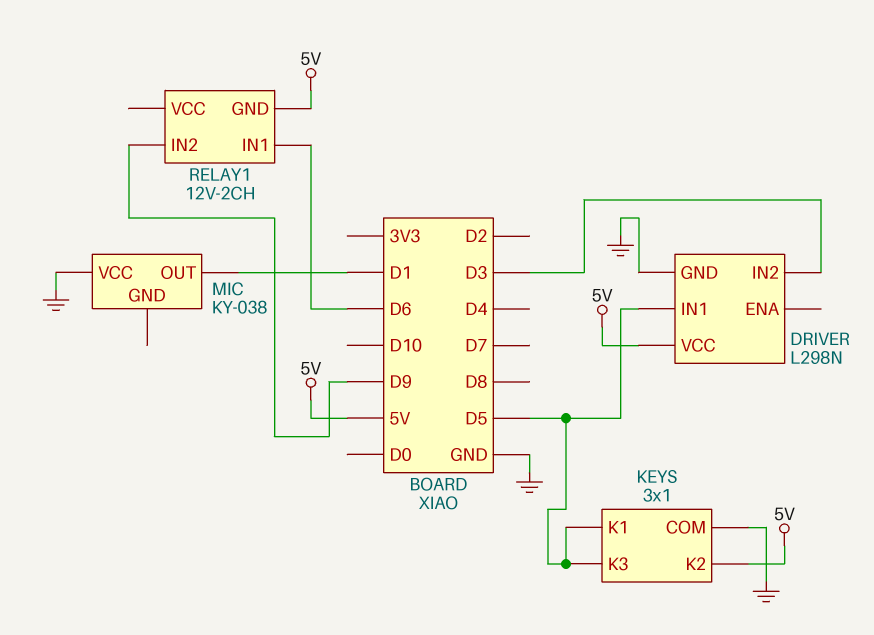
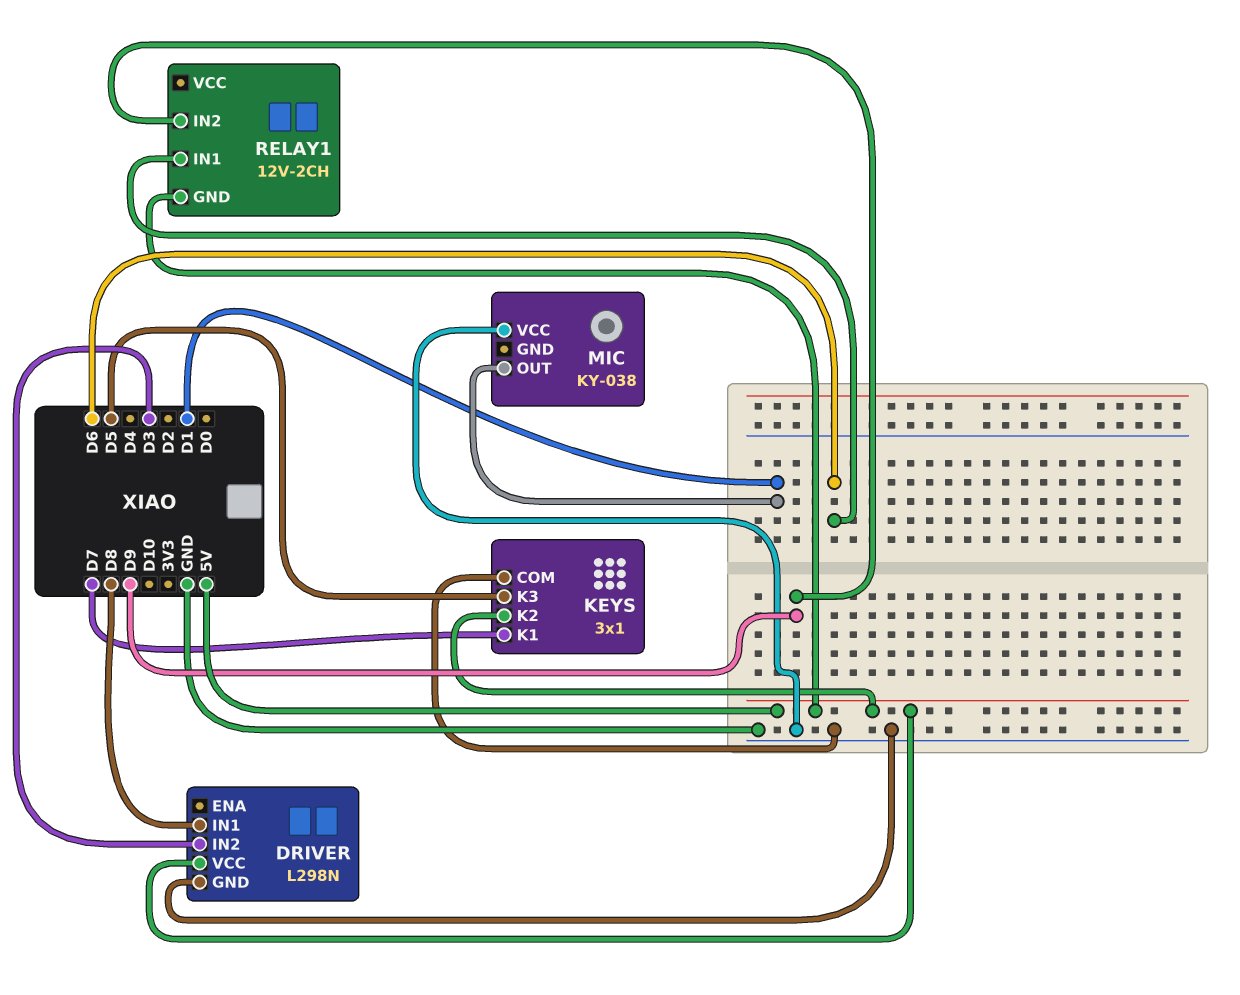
DRIVER pin IN1: D5 -> D8
KEYS pin K1: D5 -> D7

